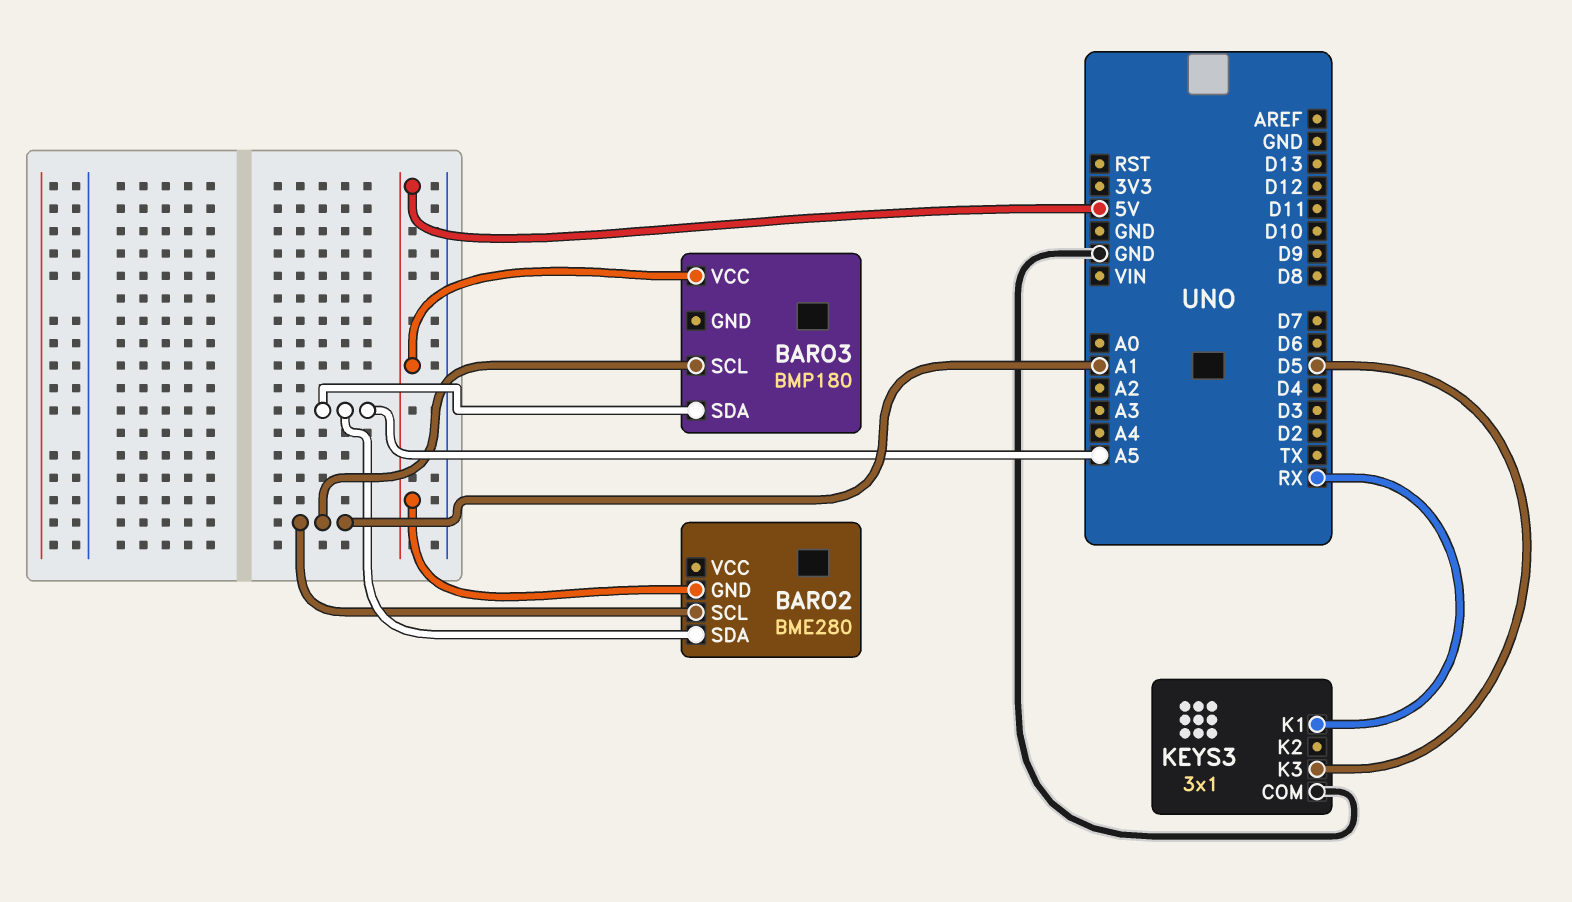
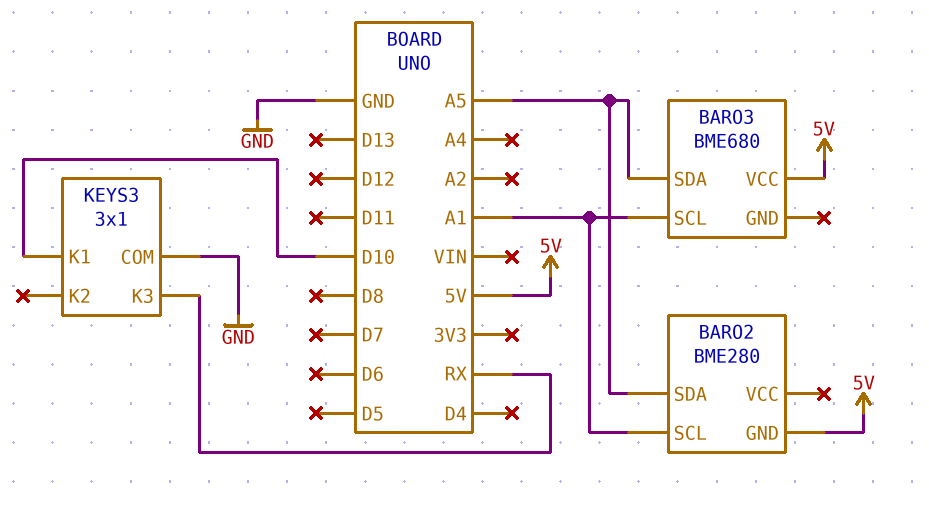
BARO3: BMP180 -> BME680
KEYS3 pin K1: RX -> D10
KEYS3 pin K3: D5 -> RX

